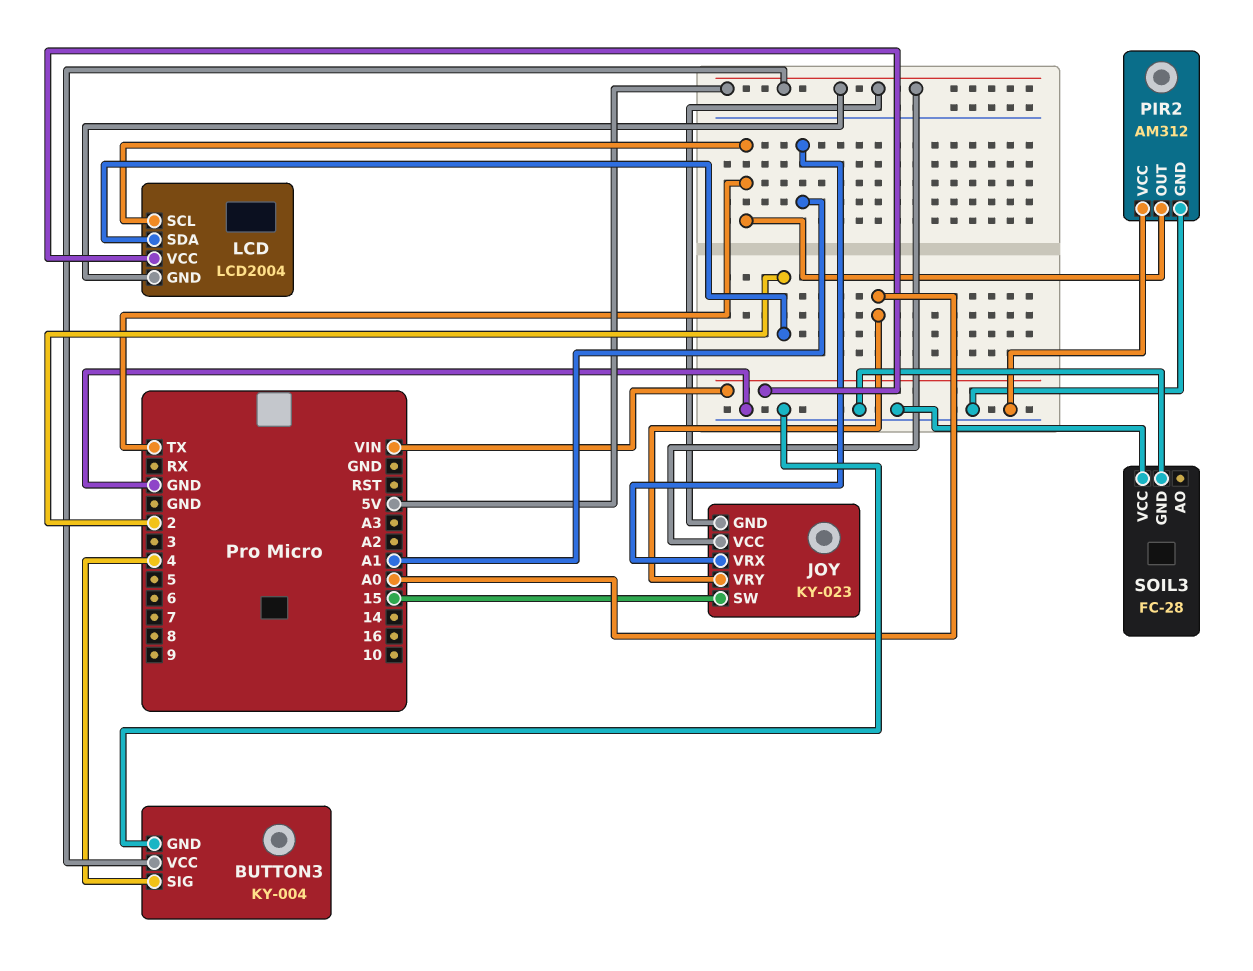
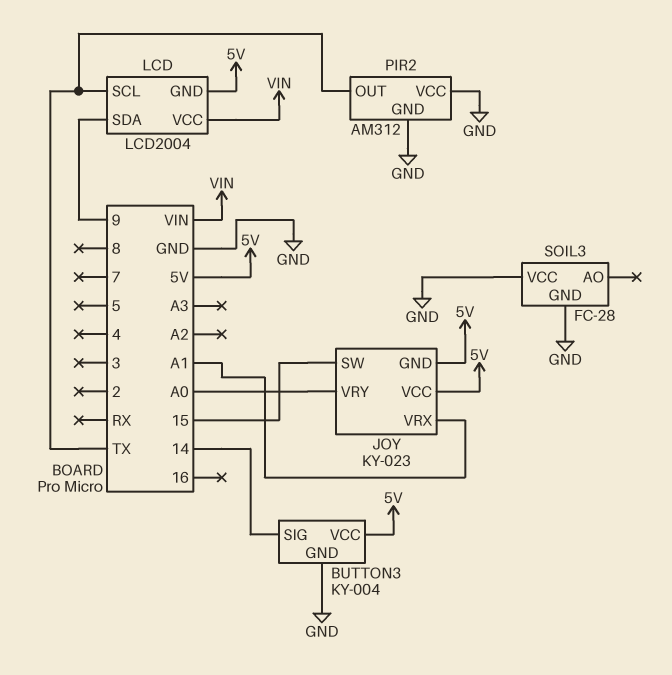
BUTTON3 pin SIG: 4 -> 14
LCD pin SDA: 2 -> 9

